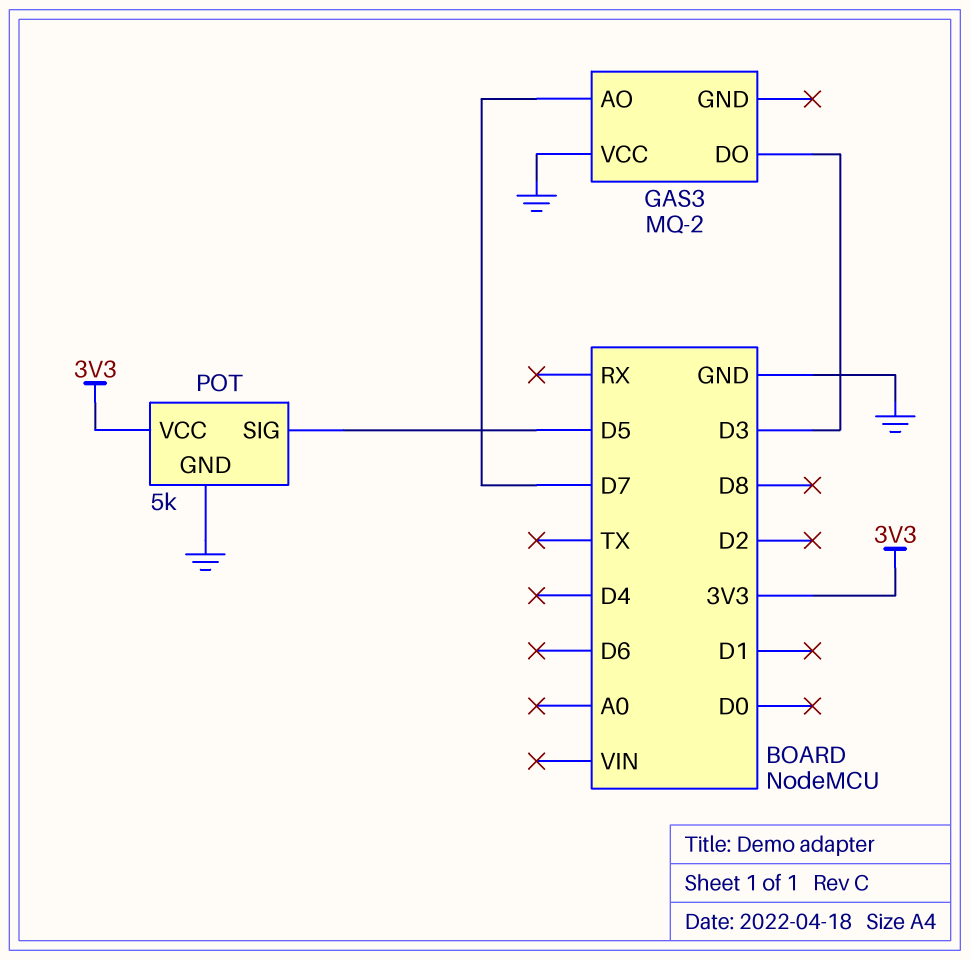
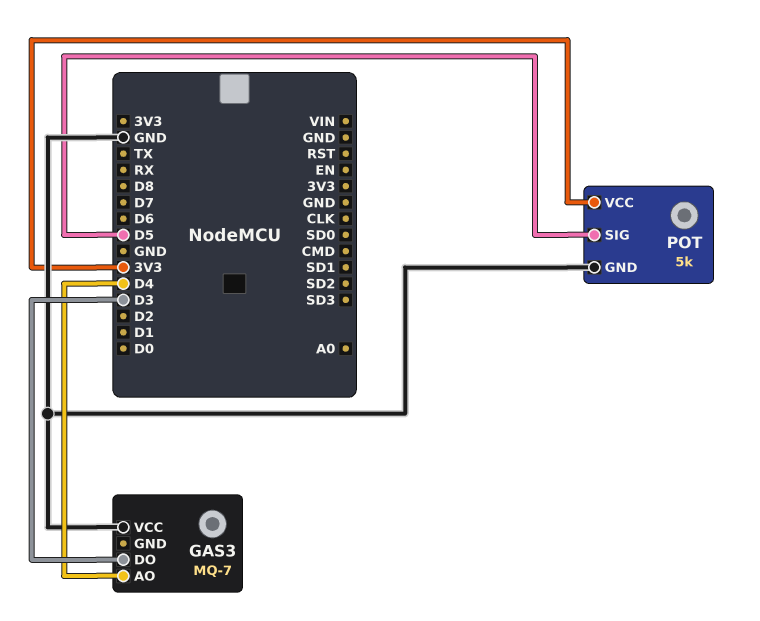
GAS3: MQ-2 -> MQ-7
GAS3 pin AO: D7 -> D4

